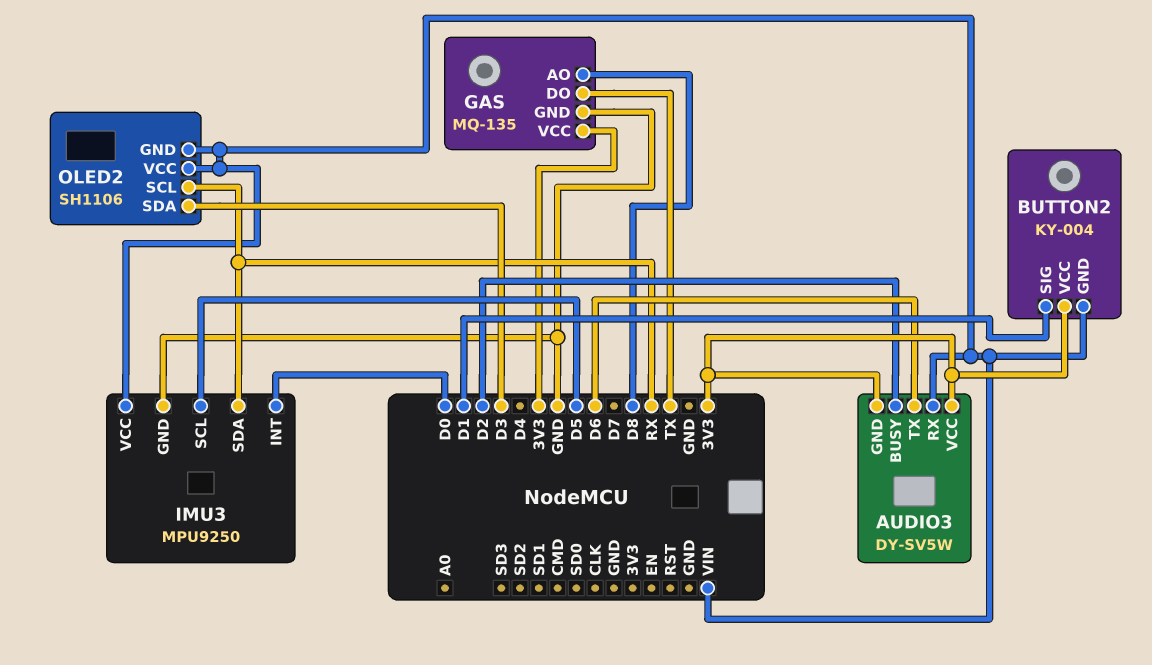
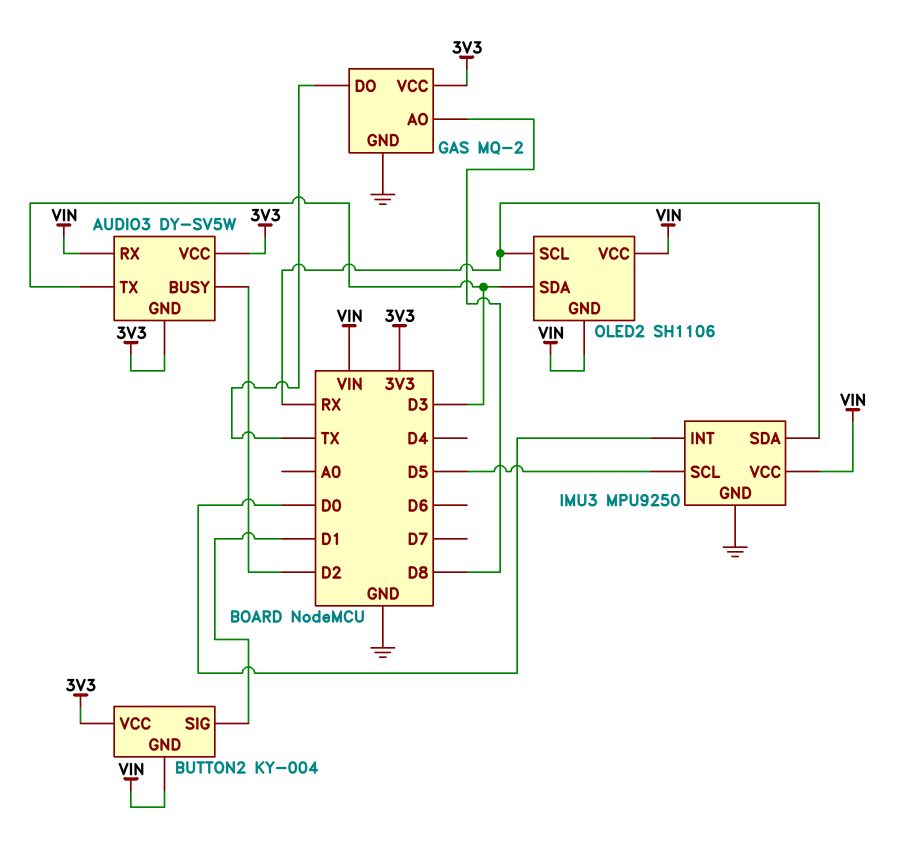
AUDIO3 pin TX: D6 -> D3
GAS: MQ-135 -> MQ-2

